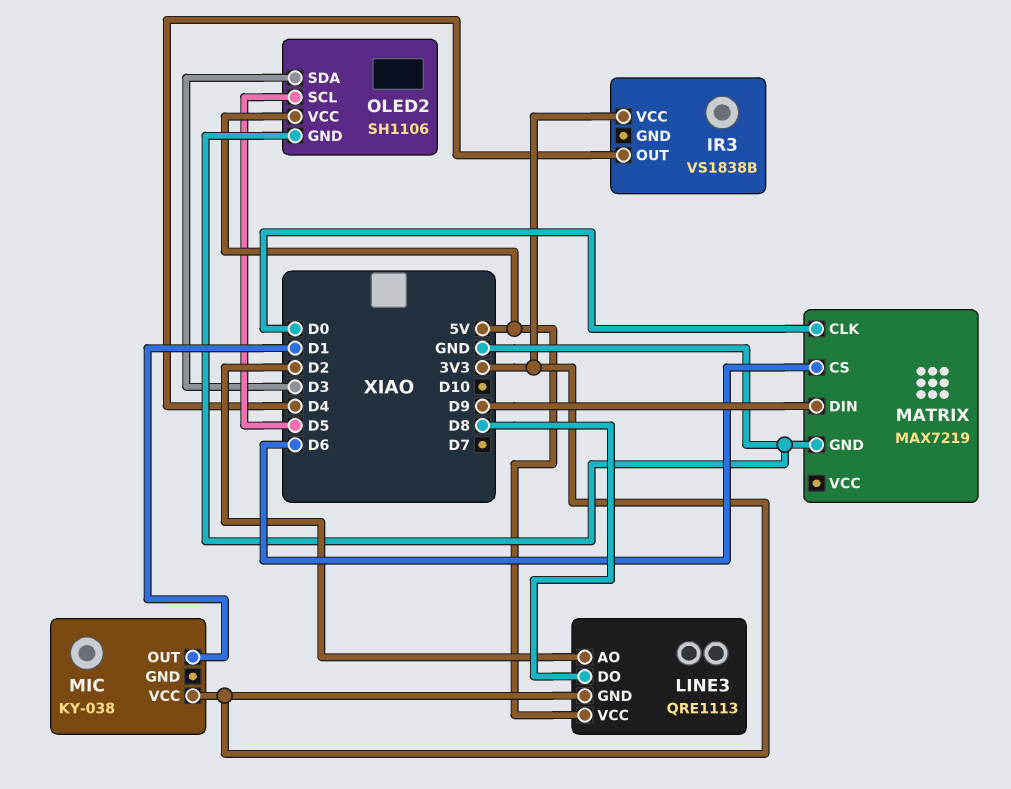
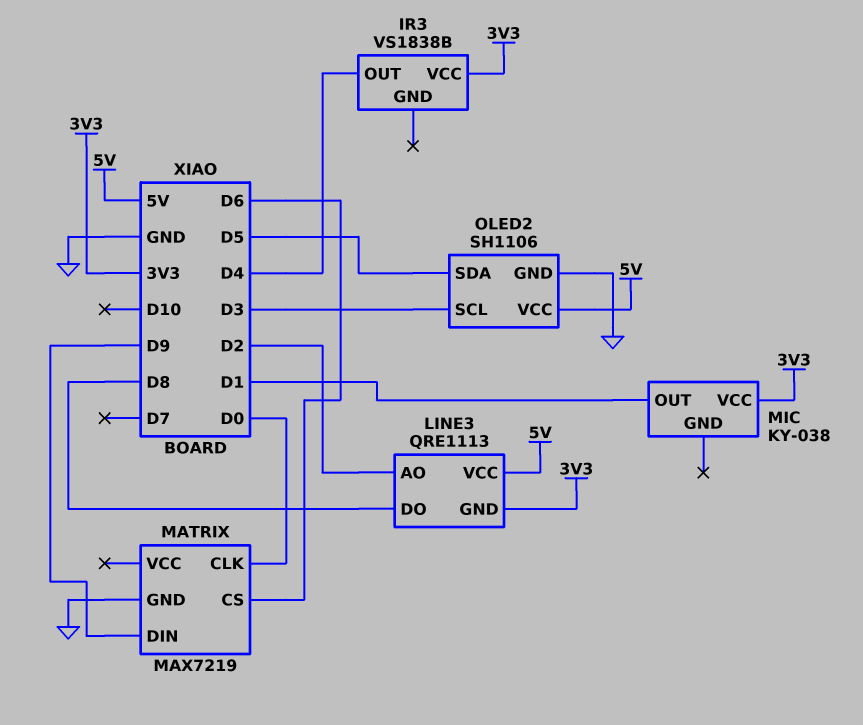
OLED2 pin SCL: D5 -> D3
OLED2 pin SDA: D3 -> D5

